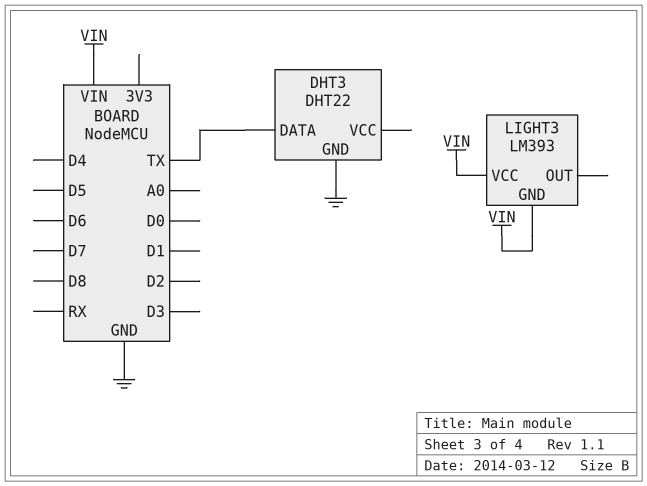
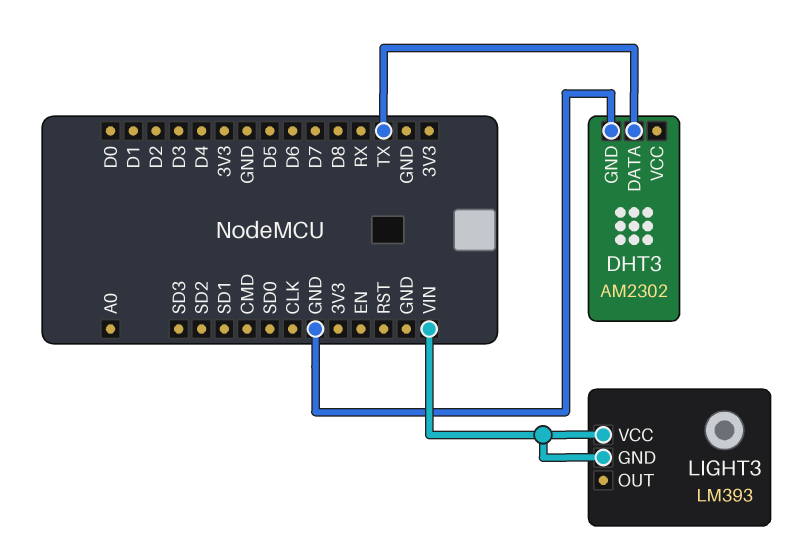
DHT3: DHT22 -> AM2302

